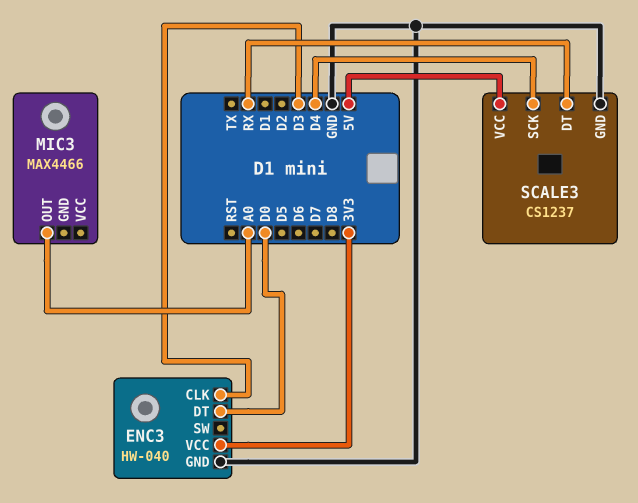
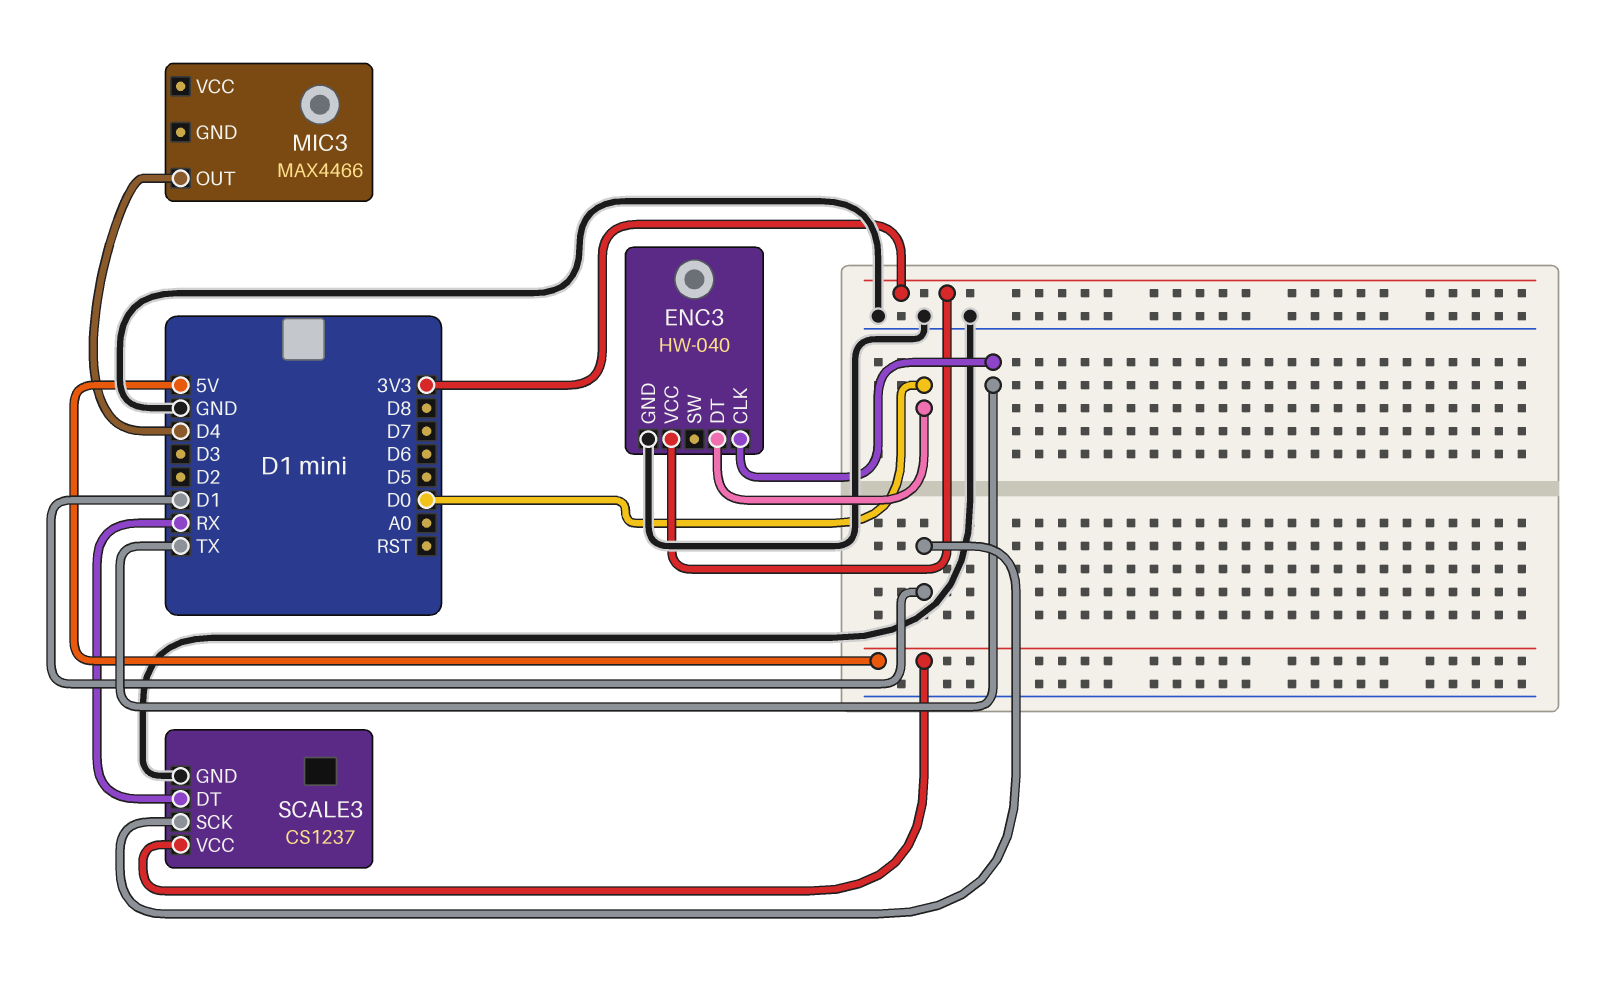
ENC3 pin CLK: D3 -> TX
MIC3 pin OUT: A0 -> D4
SCALE3 pin SCK: D4 -> D1

